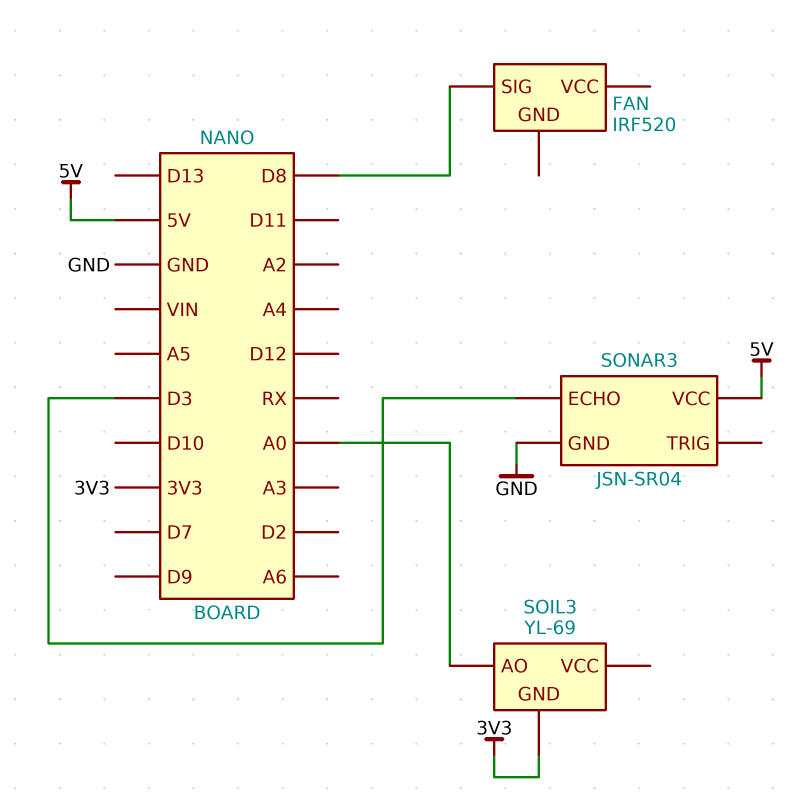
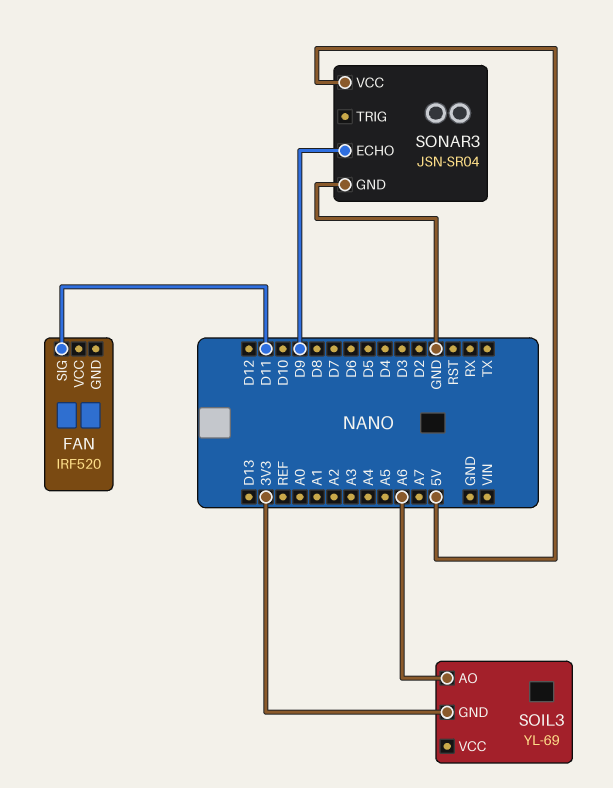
FAN pin SIG: D8 -> D11
SOIL3 pin AO: A0 -> A6
SONAR3 pin ECHO: D3 -> D9

